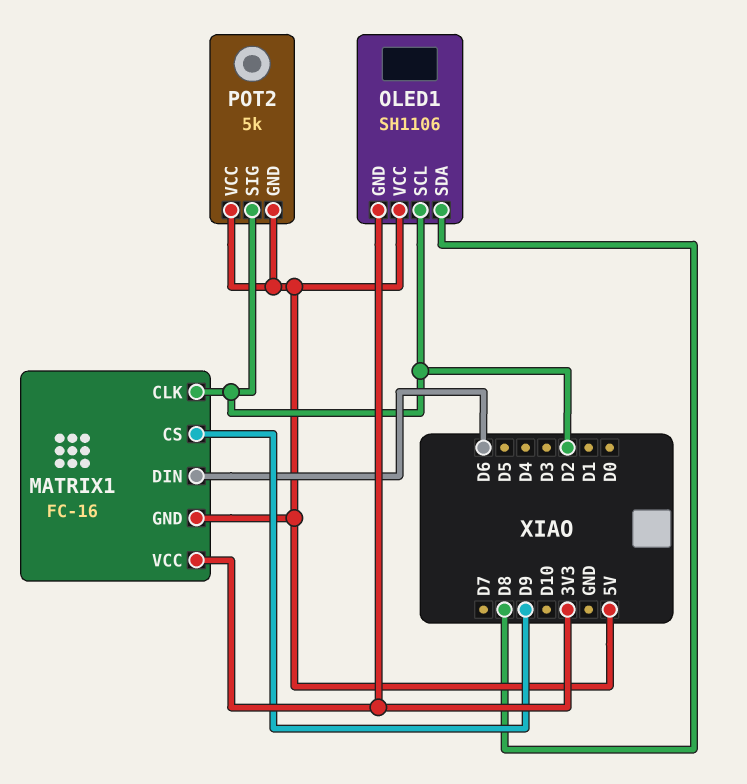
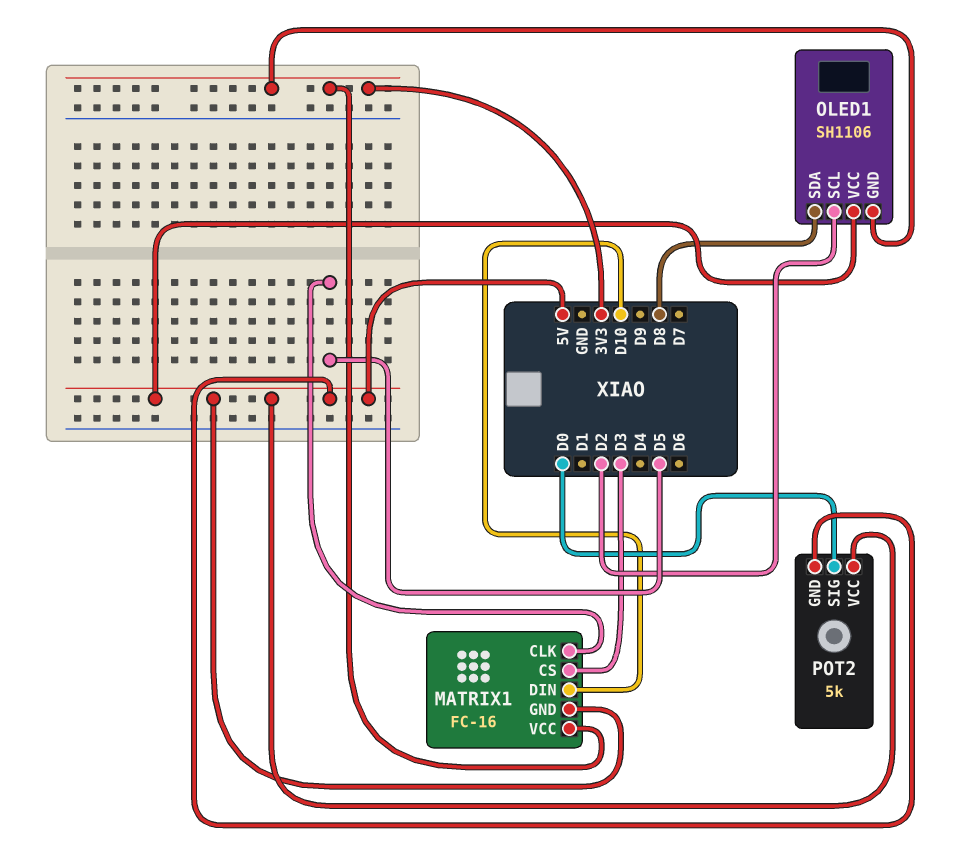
MATRIX1 pin CLK: D2 -> D5
MATRIX1 pin CS: D9 -> D3
MATRIX1 pin DIN: D6 -> D10
POT2 pin SIG: D2 -> D0

